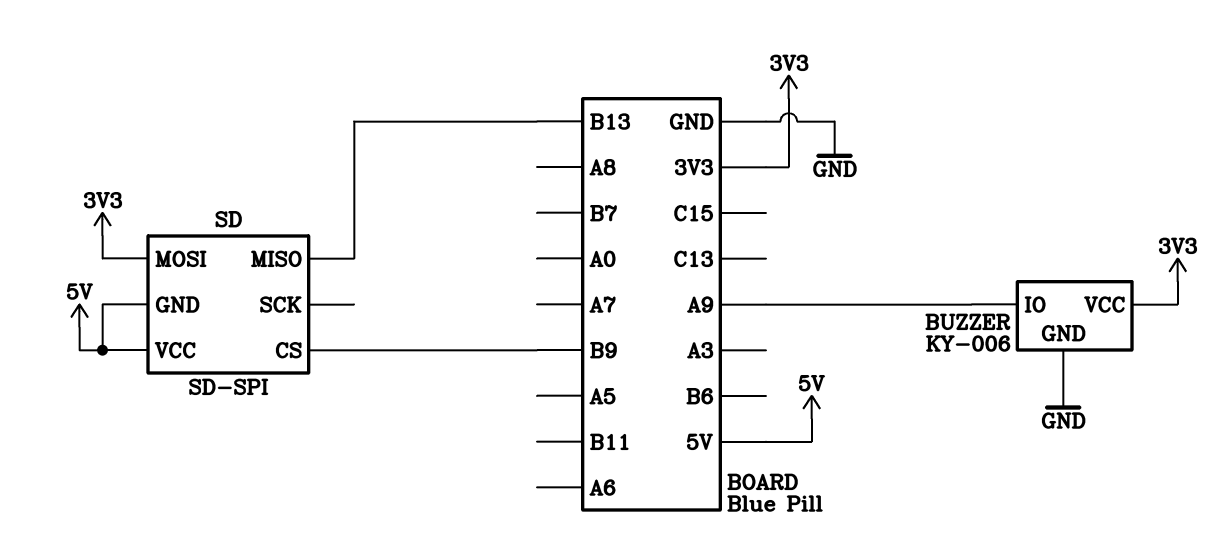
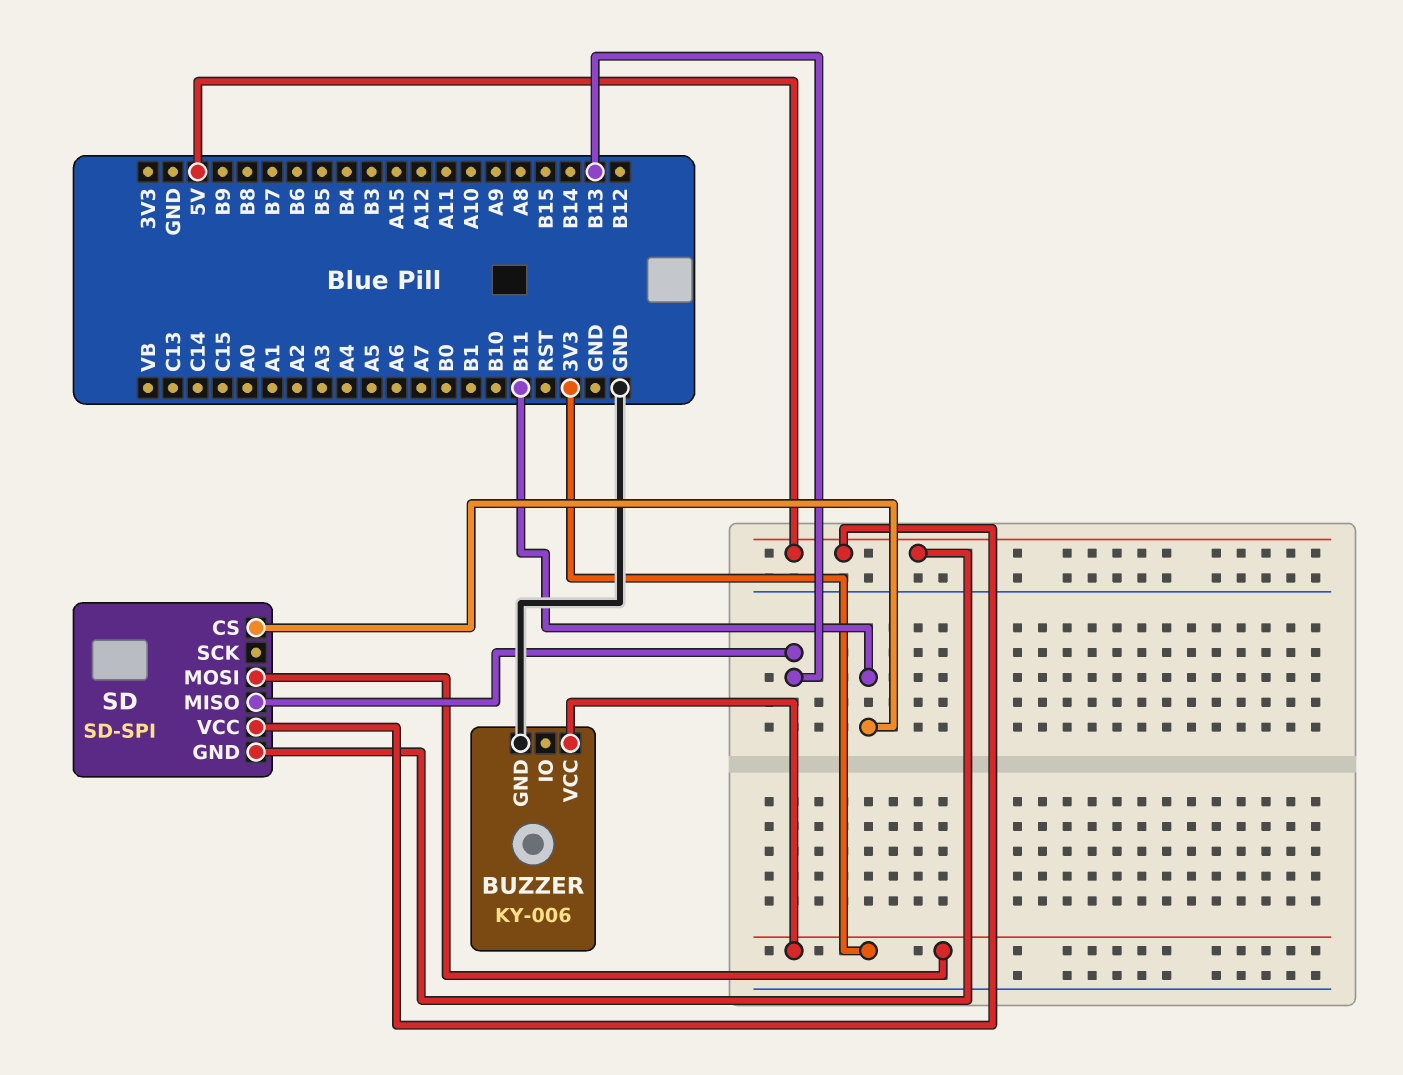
BUZZER pin IO: A9 -> none
SD pin CS: B9 -> B11

